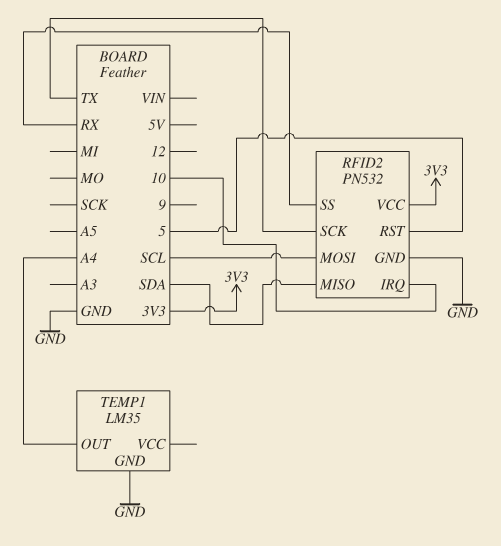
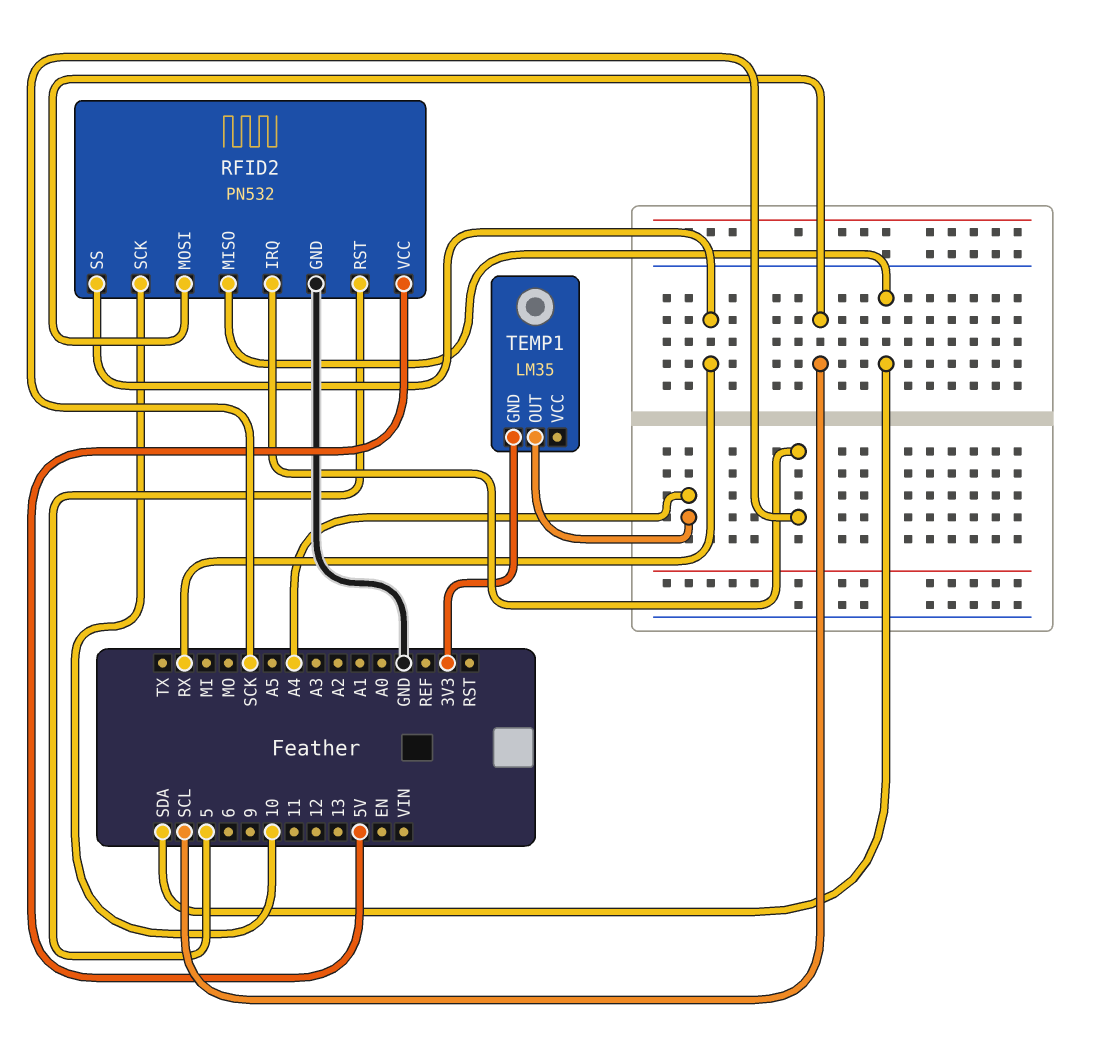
RFID2 pin IRQ: 10 -> SCK
RFID2 pin SCK: TX -> 10
RFID2 pin VCC: 3V3 -> 5V
TEMP1 pin GND: GND -> 3V3

